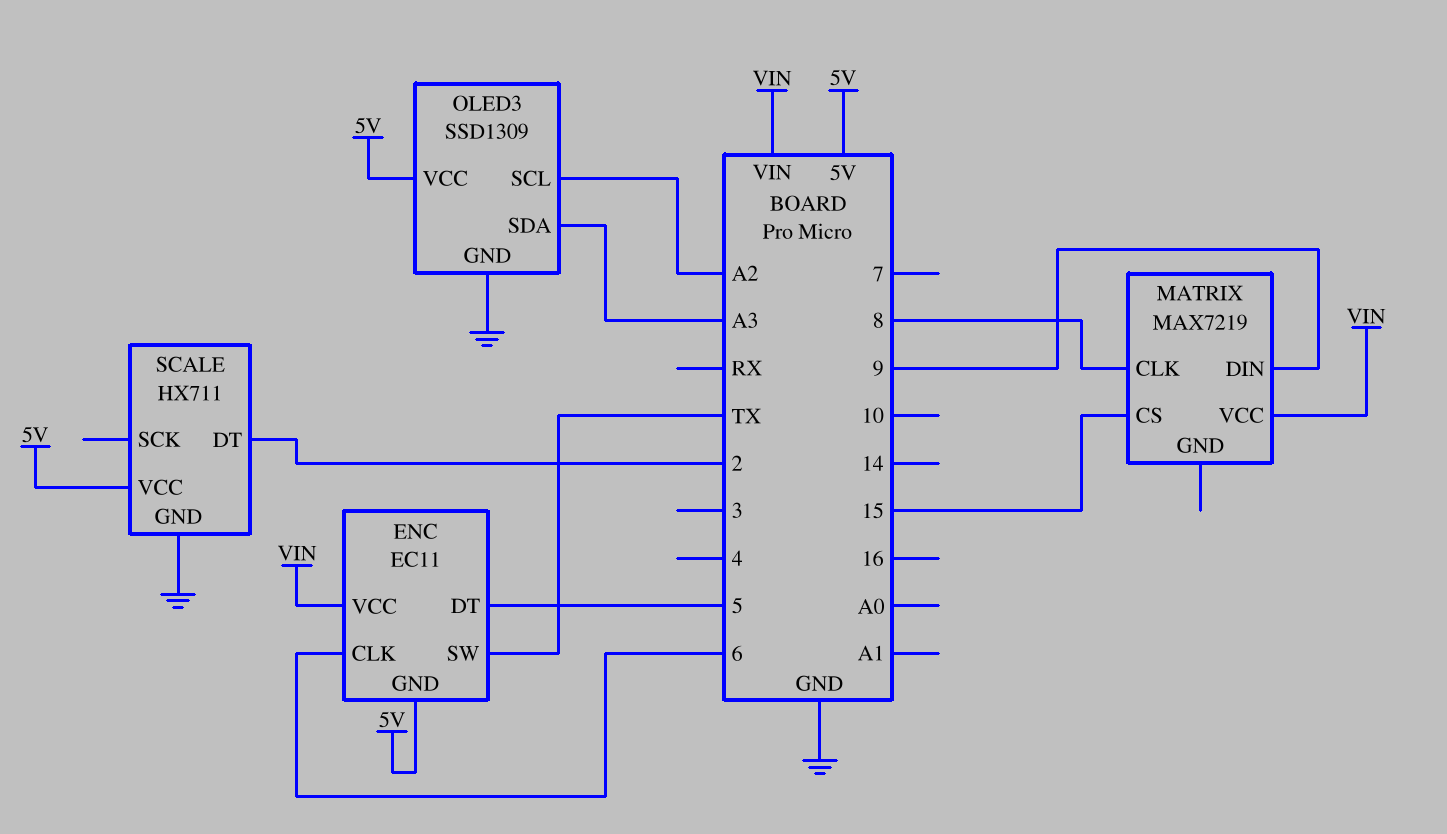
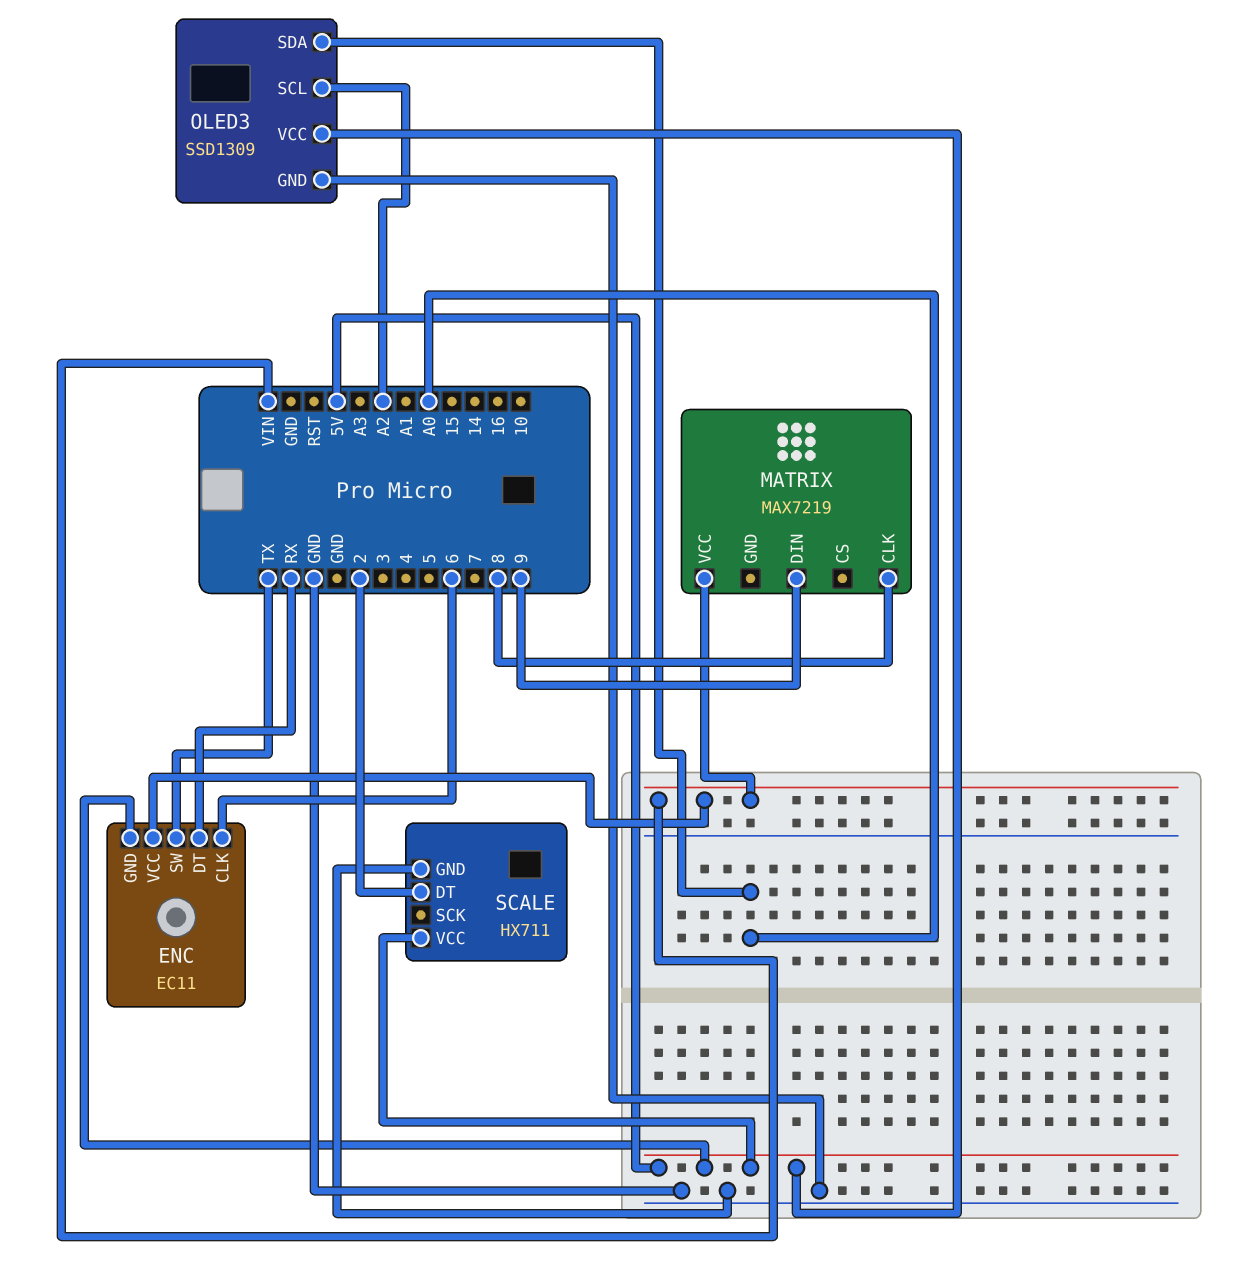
ENC pin DT: 5 -> RX
MATRIX pin CS: 15 -> none
OLED3 pin SDA: A3 -> A0

